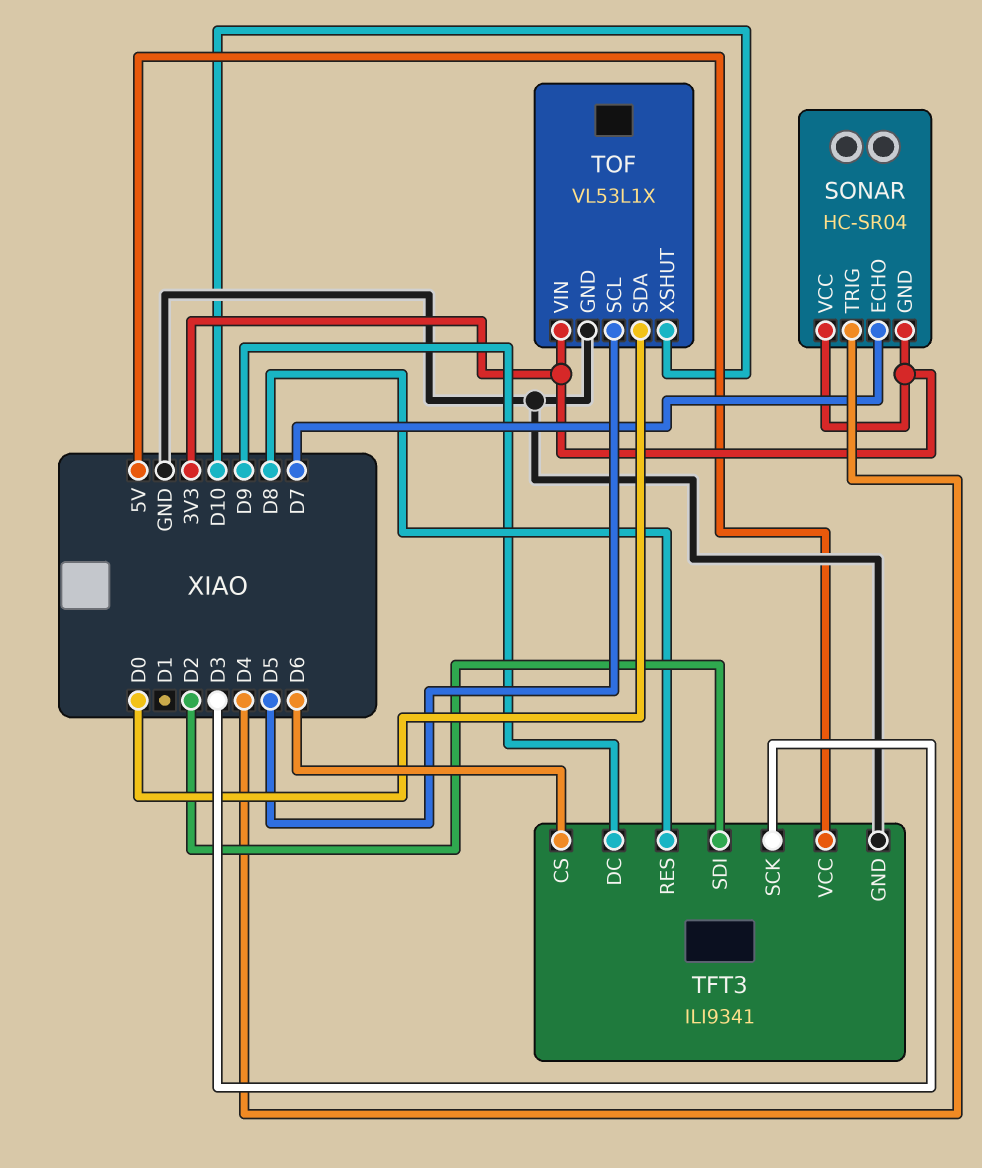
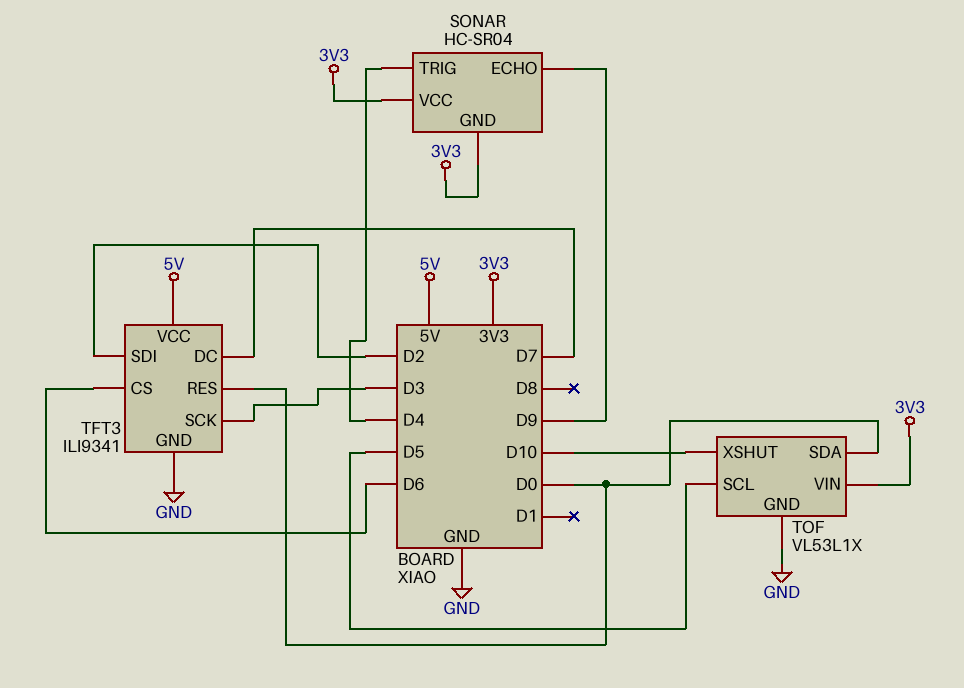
SONAR pin ECHO: D7 -> D9
TFT3 pin DC: D9 -> D7
TFT3 pin RES: D8 -> D0

